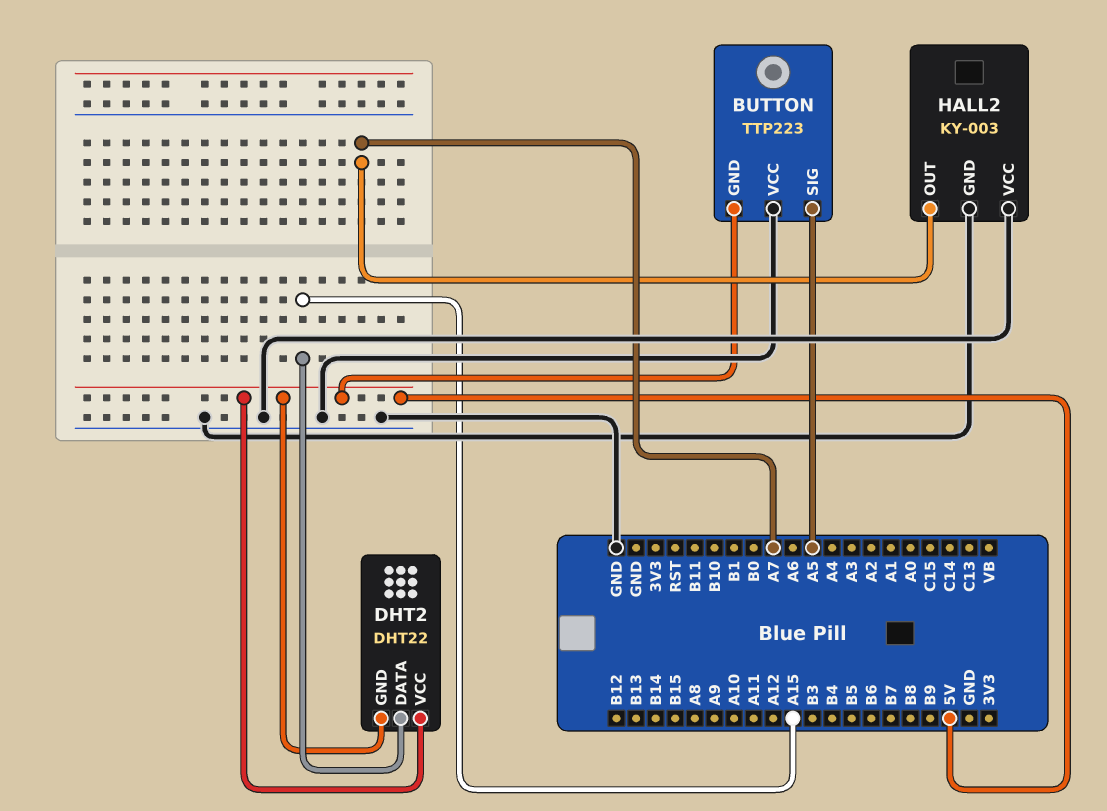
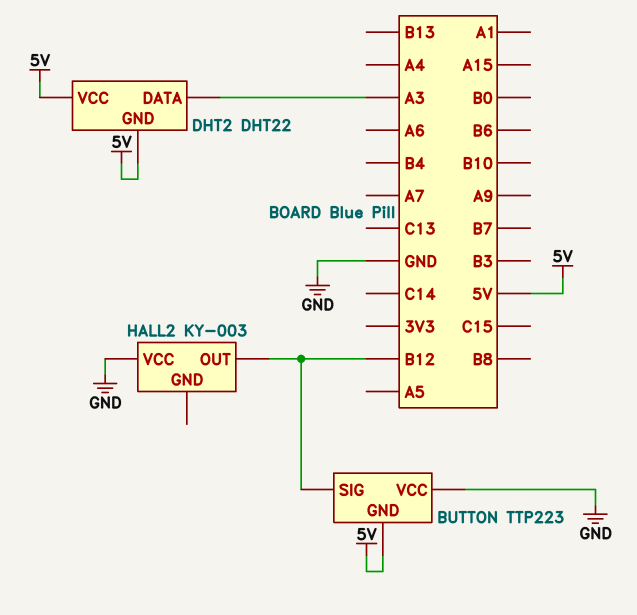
BUTTON pin SIG: A5 -> B12
DHT2 pin DATA: A15 -> A3
HALL2 pin GND: GND -> none
HALL2 pin OUT: A7 -> B12

